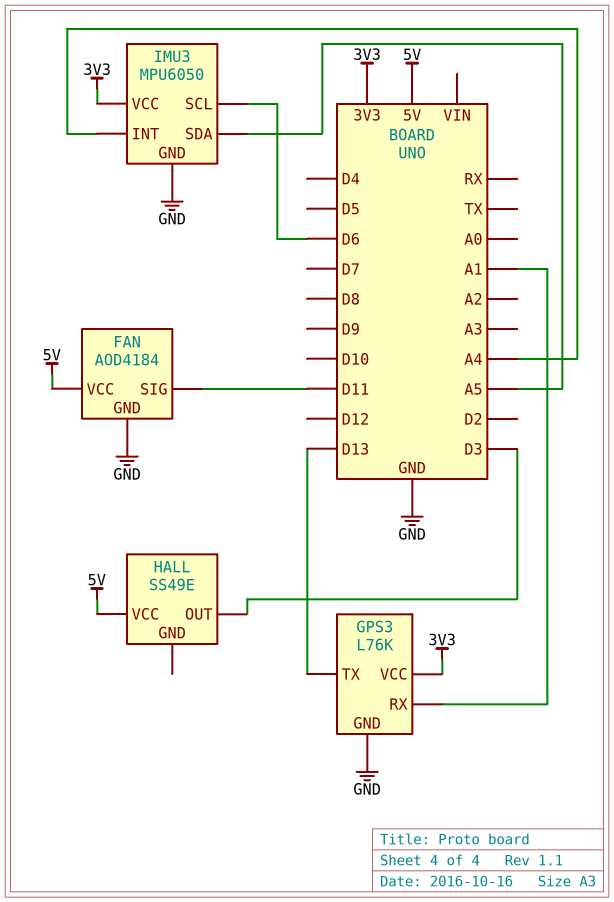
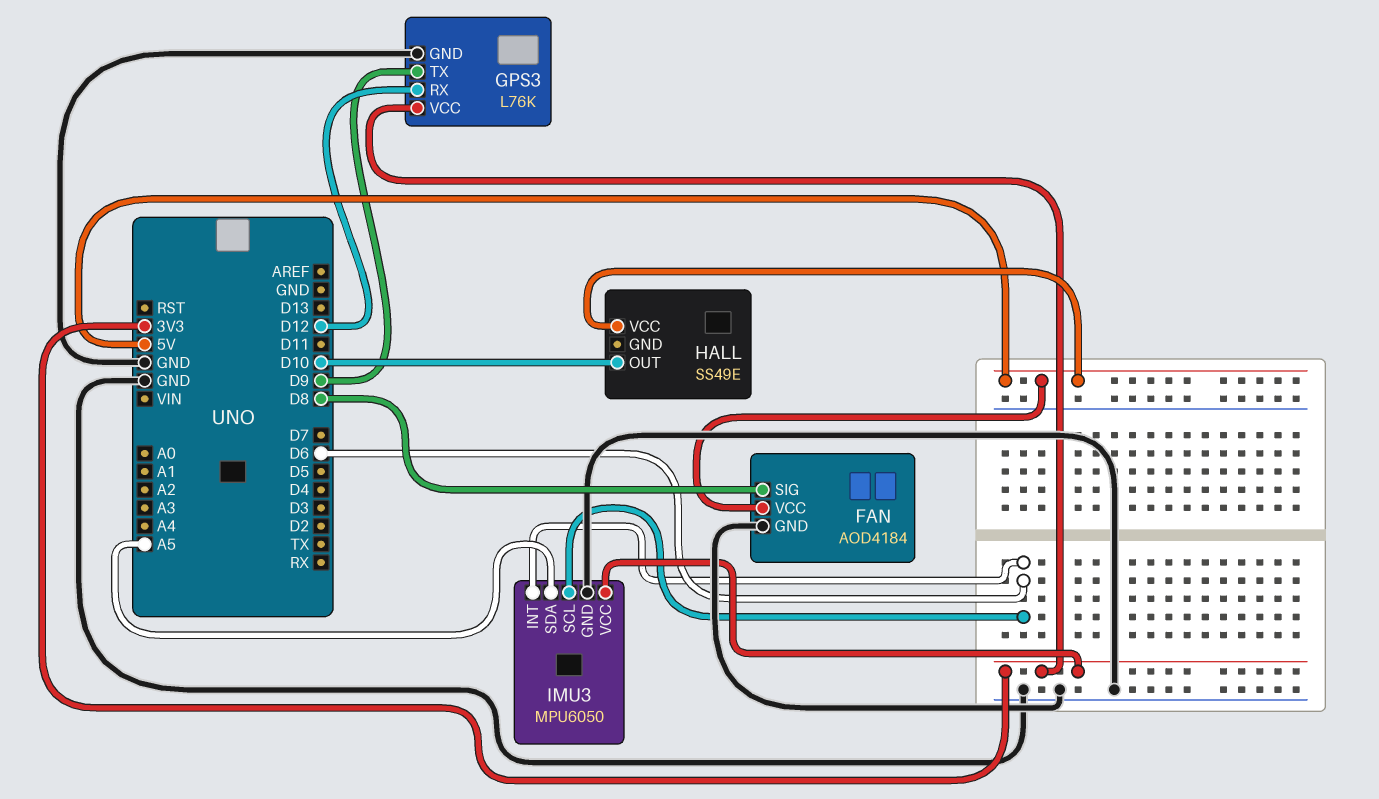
FAN pin SIG: D11 -> D8
GPS3 pin RX: A1 -> D12
GPS3 pin TX: D13 -> D9
HALL pin OUT: D3 -> D10
IMU3 pin INT: A4 -> D6

